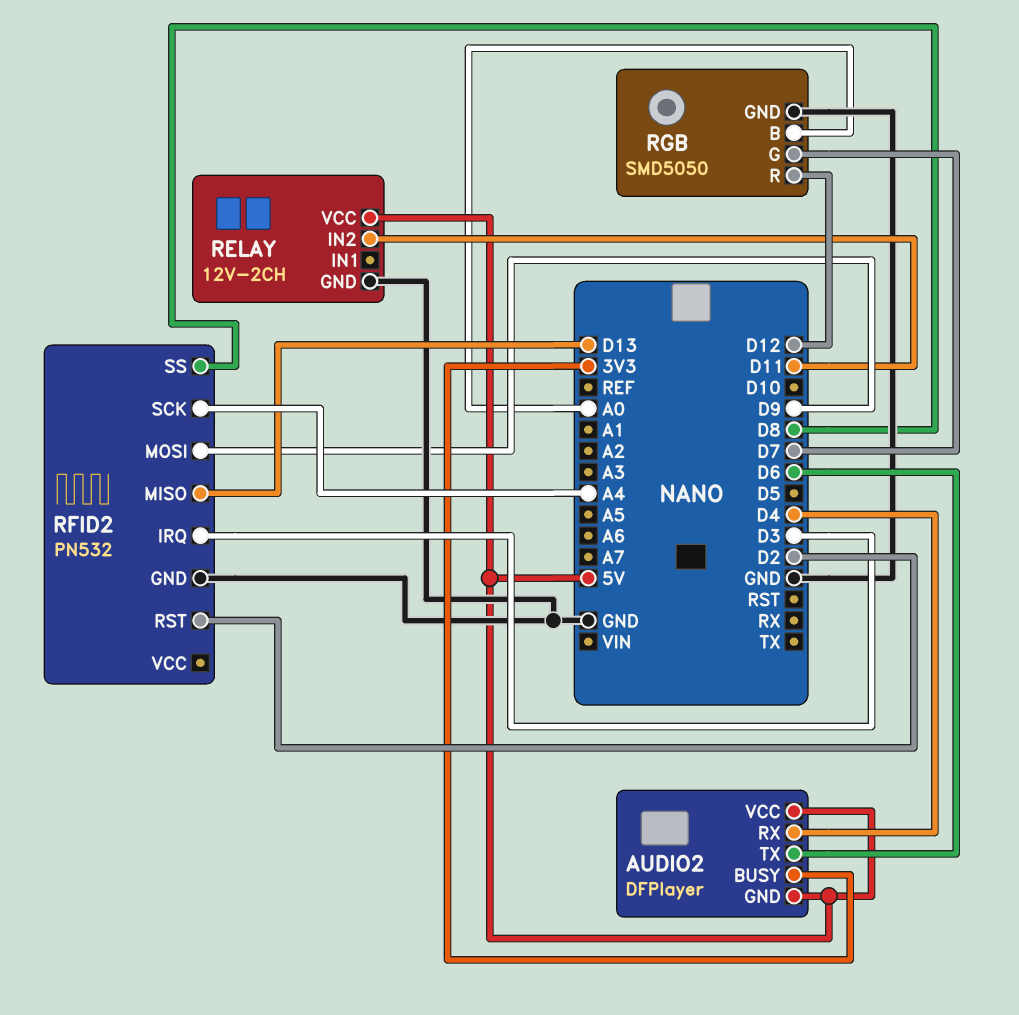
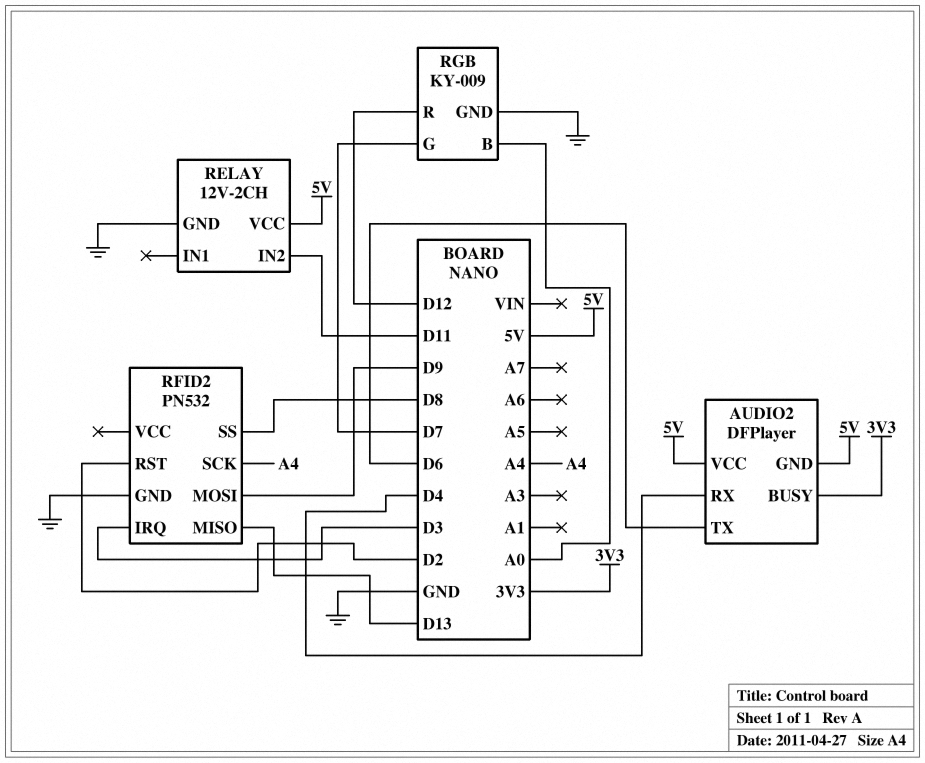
RGB: SMD5050 -> KY-009

